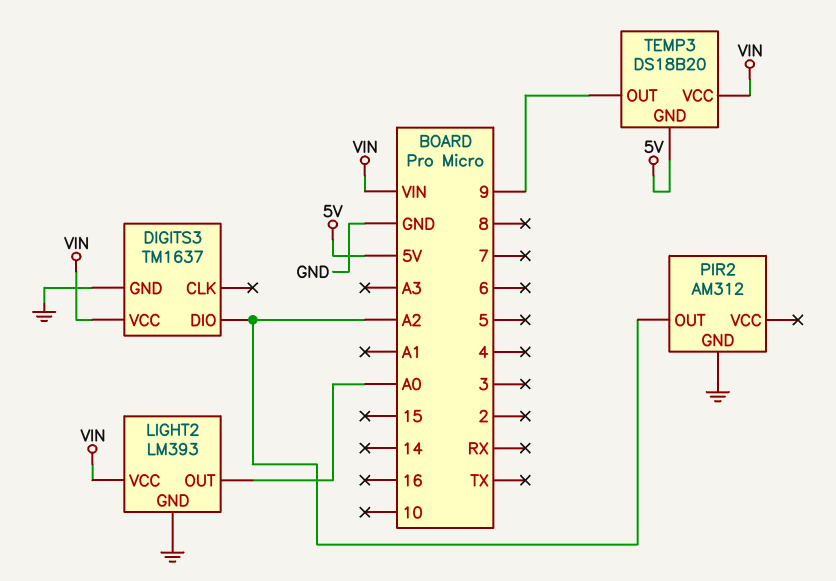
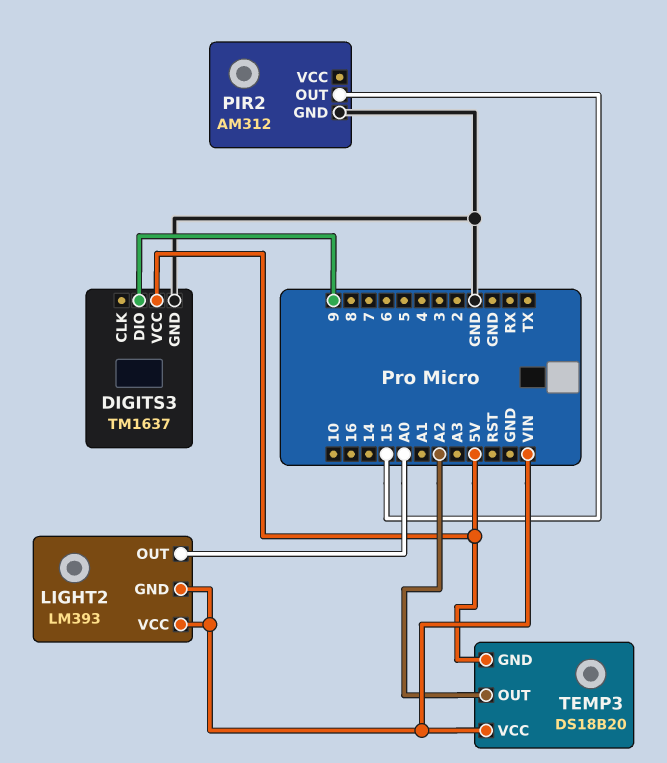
DIGITS3 pin DIO: A2 -> 9
DIGITS3 pin VCC: VIN -> 5V
LIGHT2 pin GND: GND -> VIN
PIR2 pin OUT: A2 -> 15
TEMP3 pin OUT: 9 -> A2

